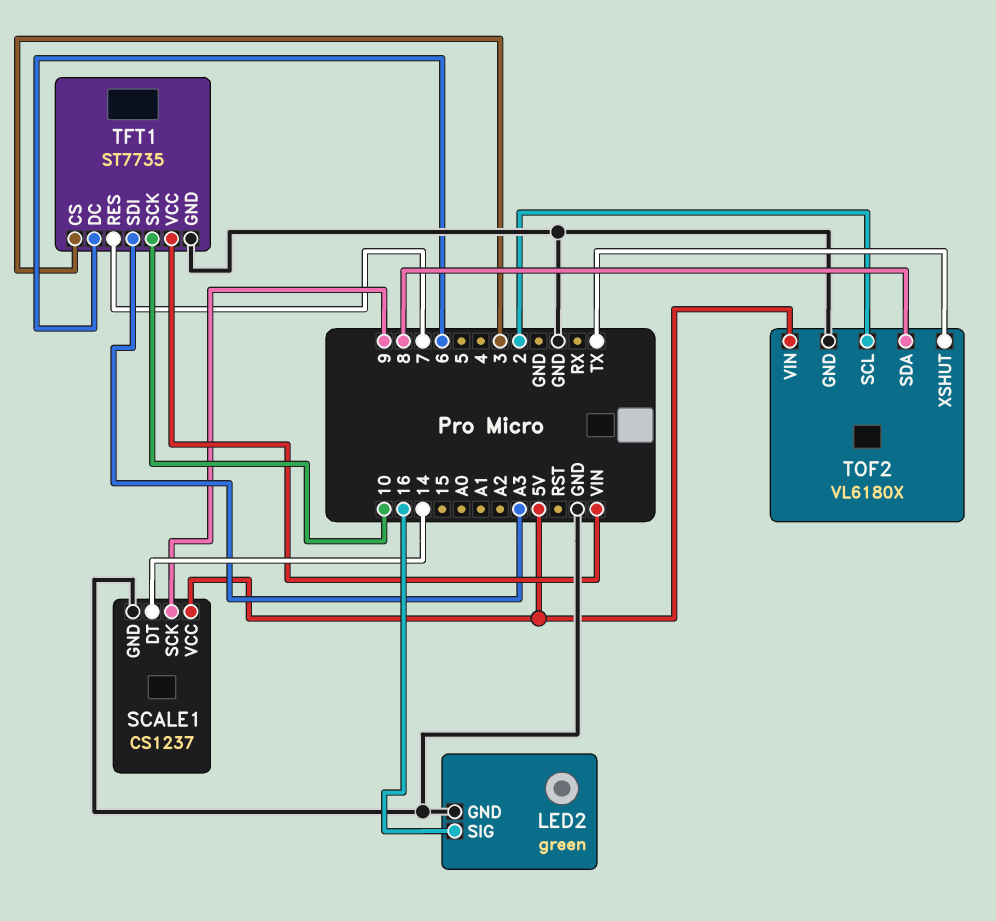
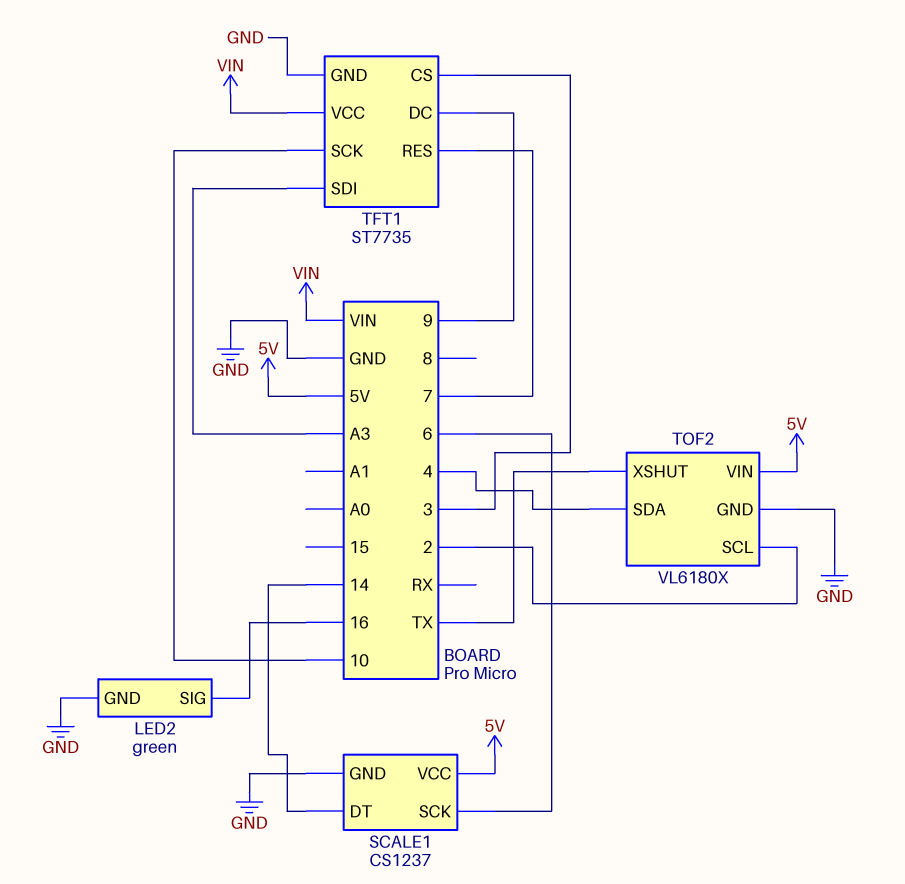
SCALE1 pin SCK: 9 -> 6
TFT1 pin DC: 6 -> 9
TOF2 pin SDA: 8 -> 4

